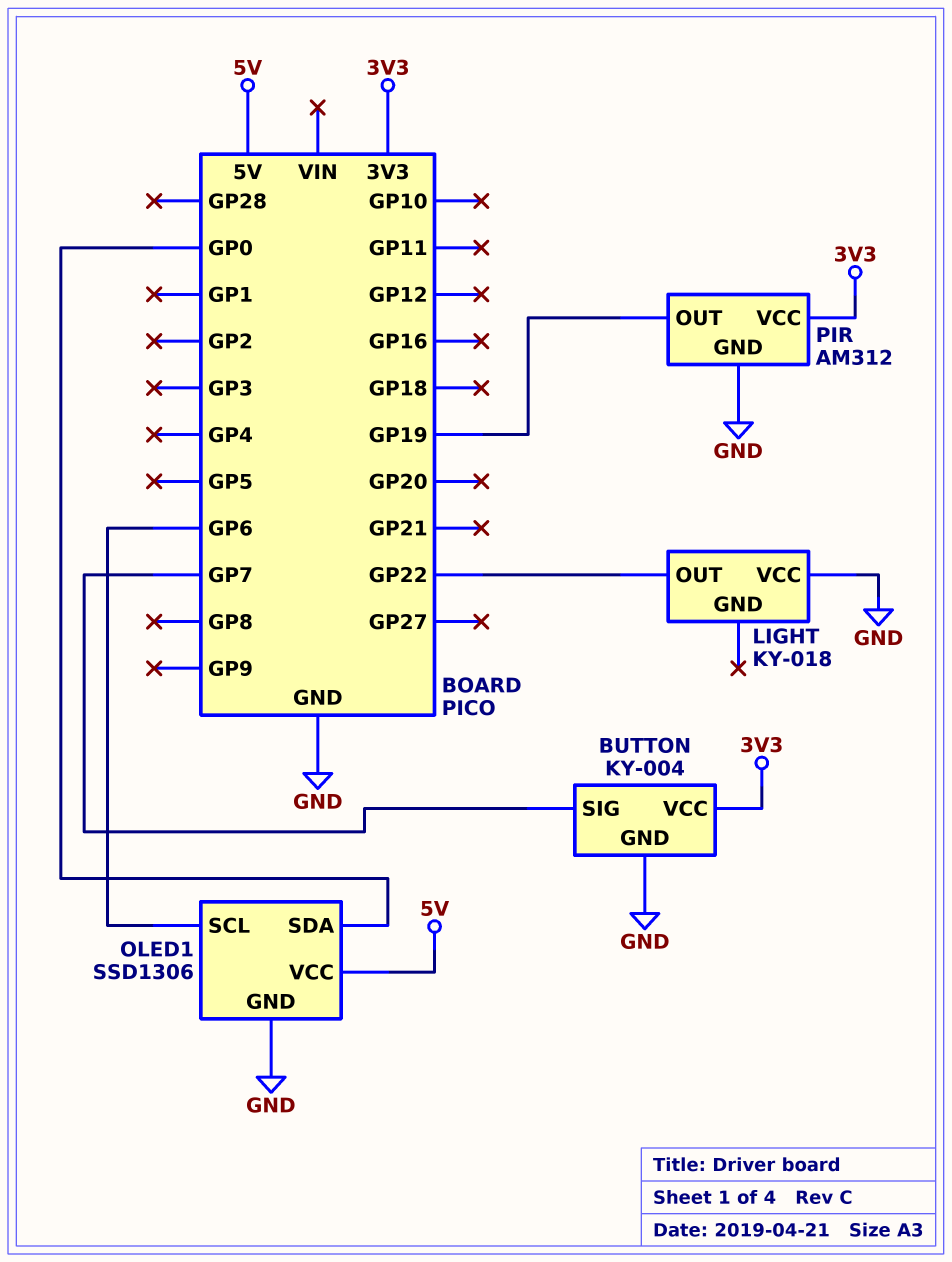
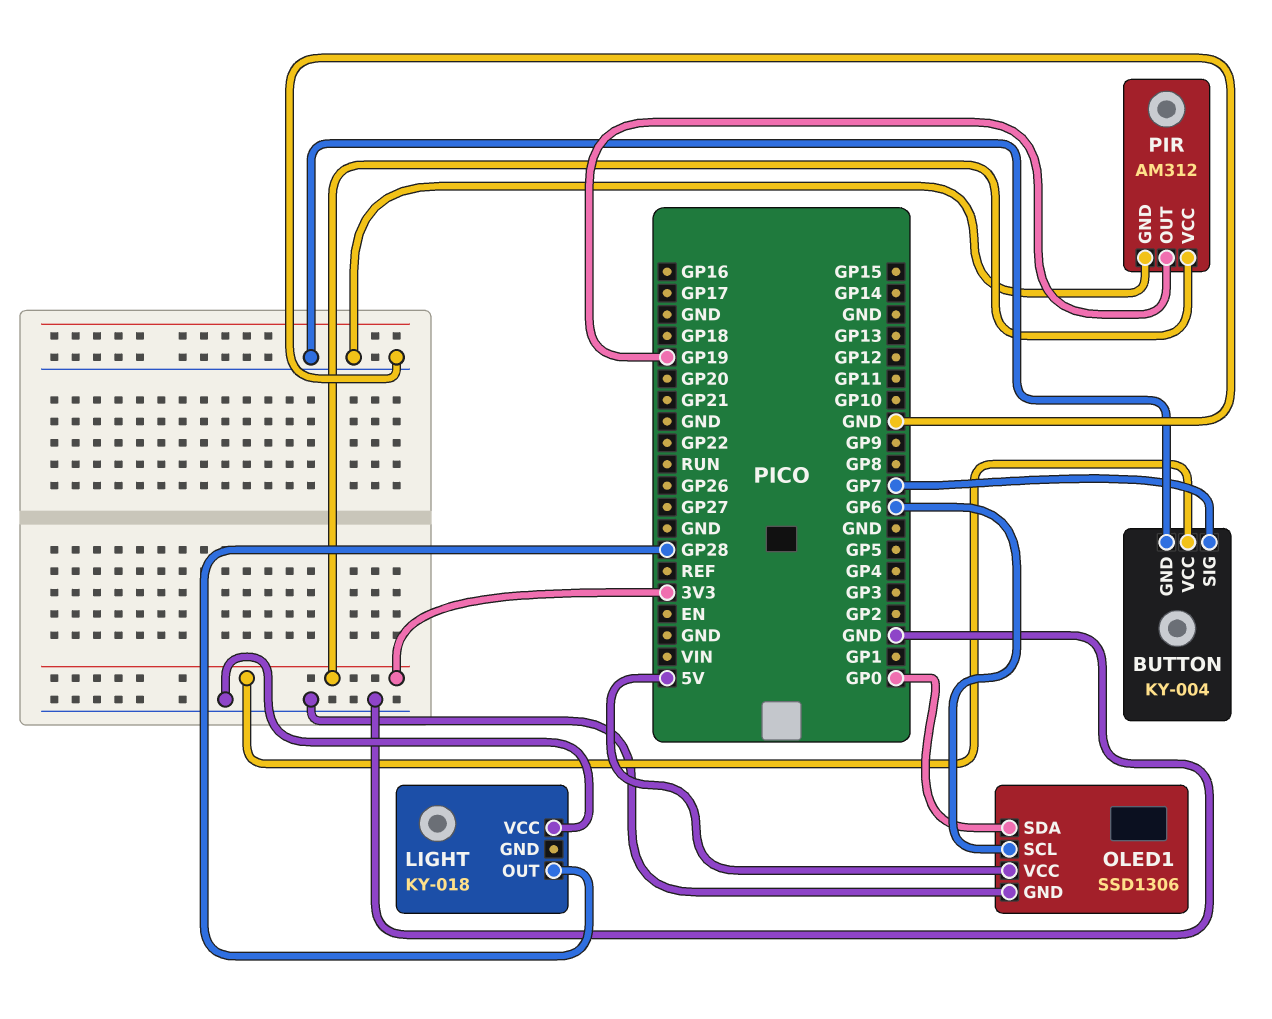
LIGHT pin OUT: GP22 -> GP28

